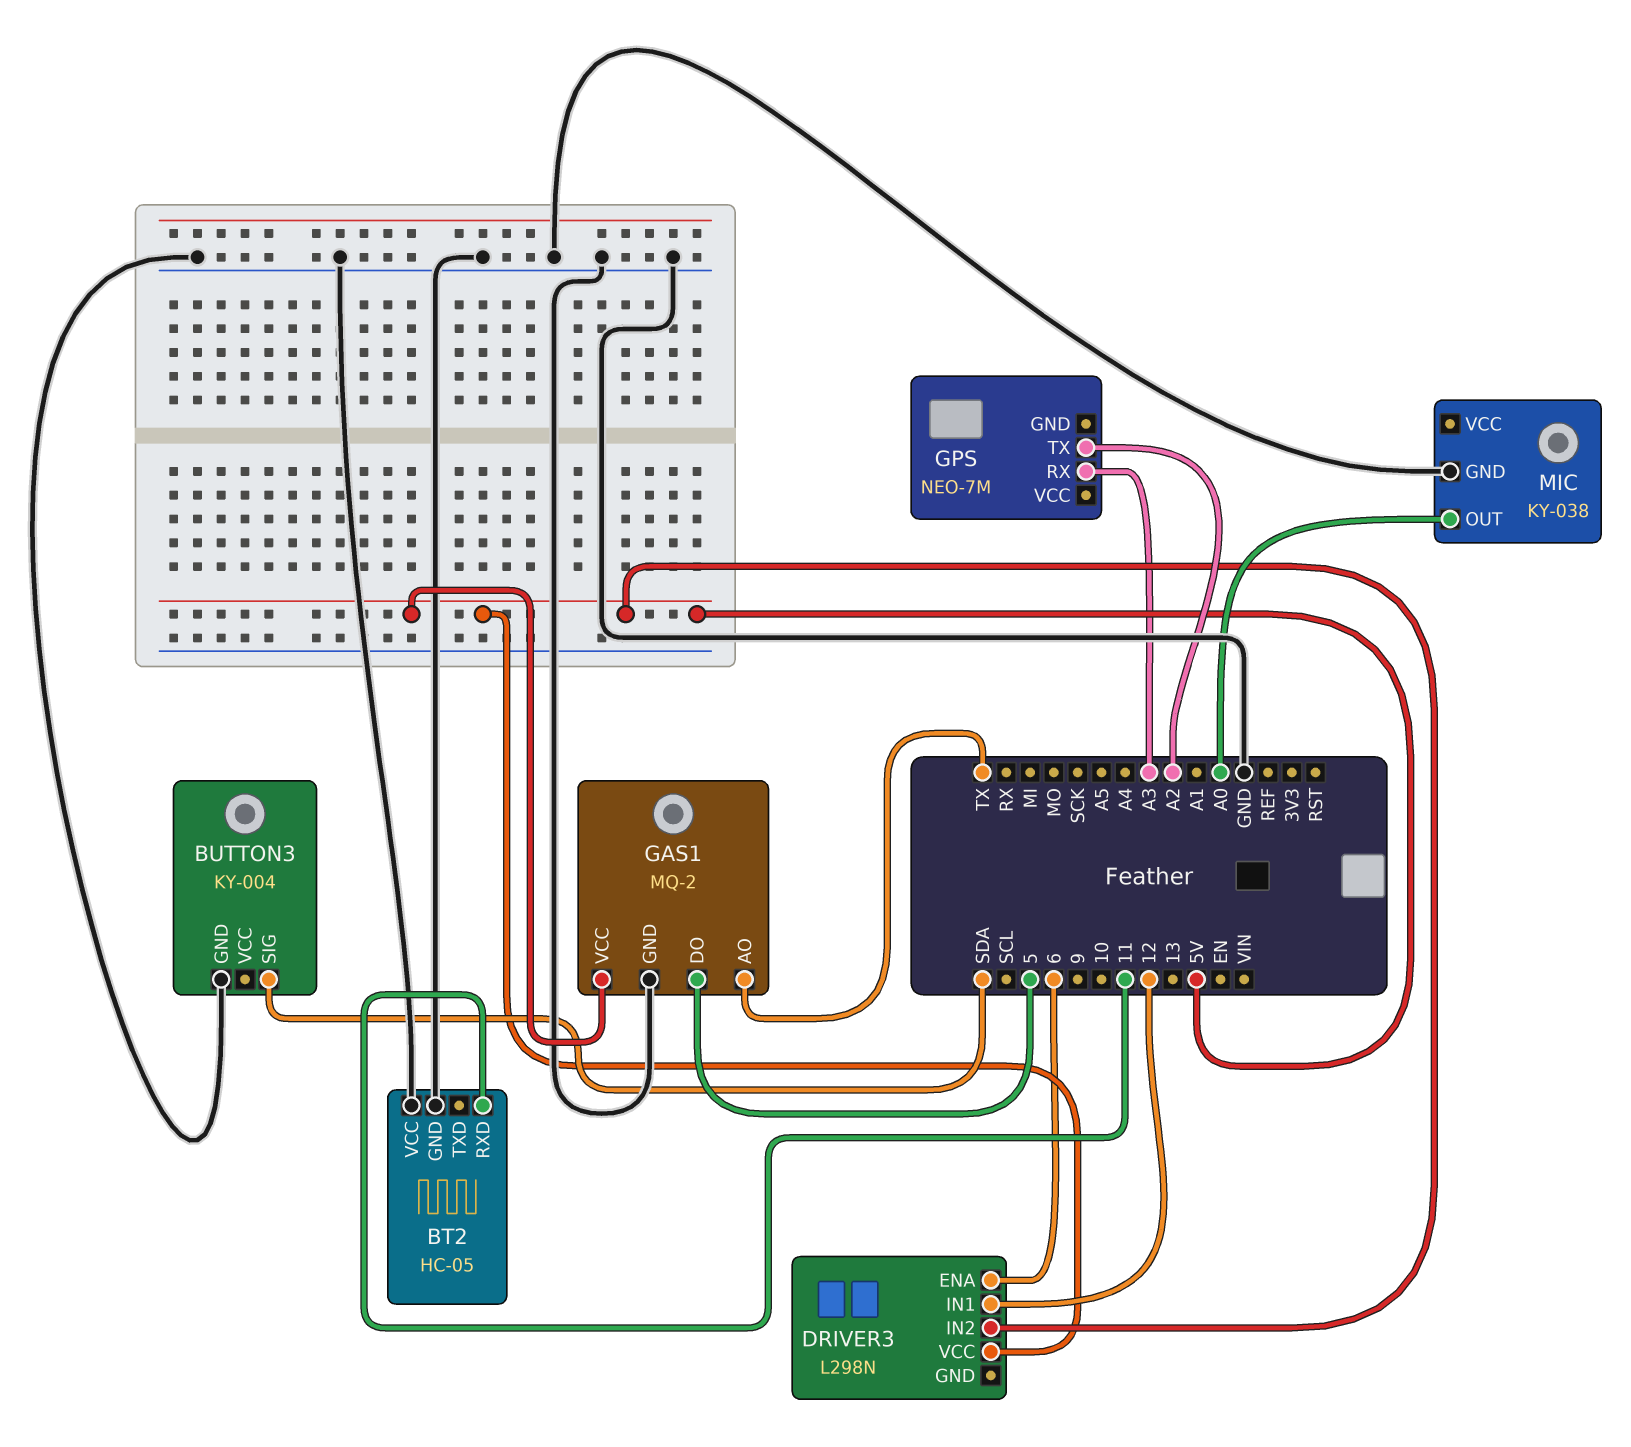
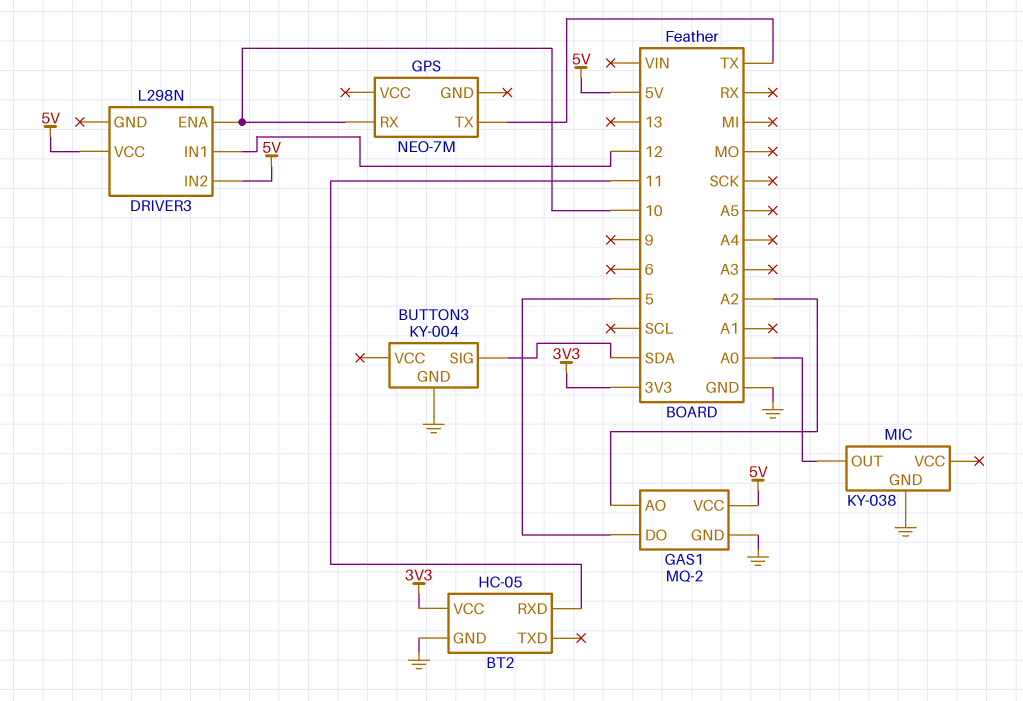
BT2 pin VCC: GND -> 3V3
DRIVER3 pin ENA: 6 -> 10
GAS1 pin AO: TX -> A2
GPS pin RX: A3 -> 10
GPS pin TX: A2 -> TX

